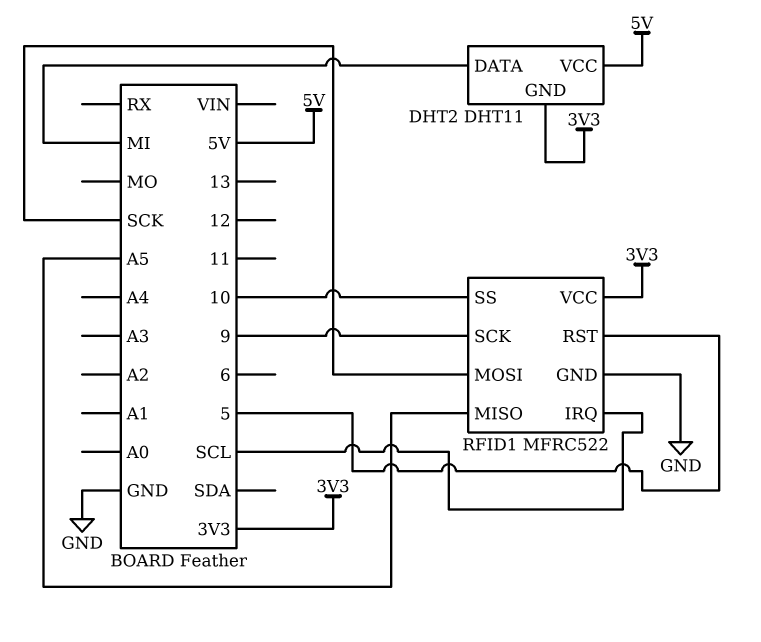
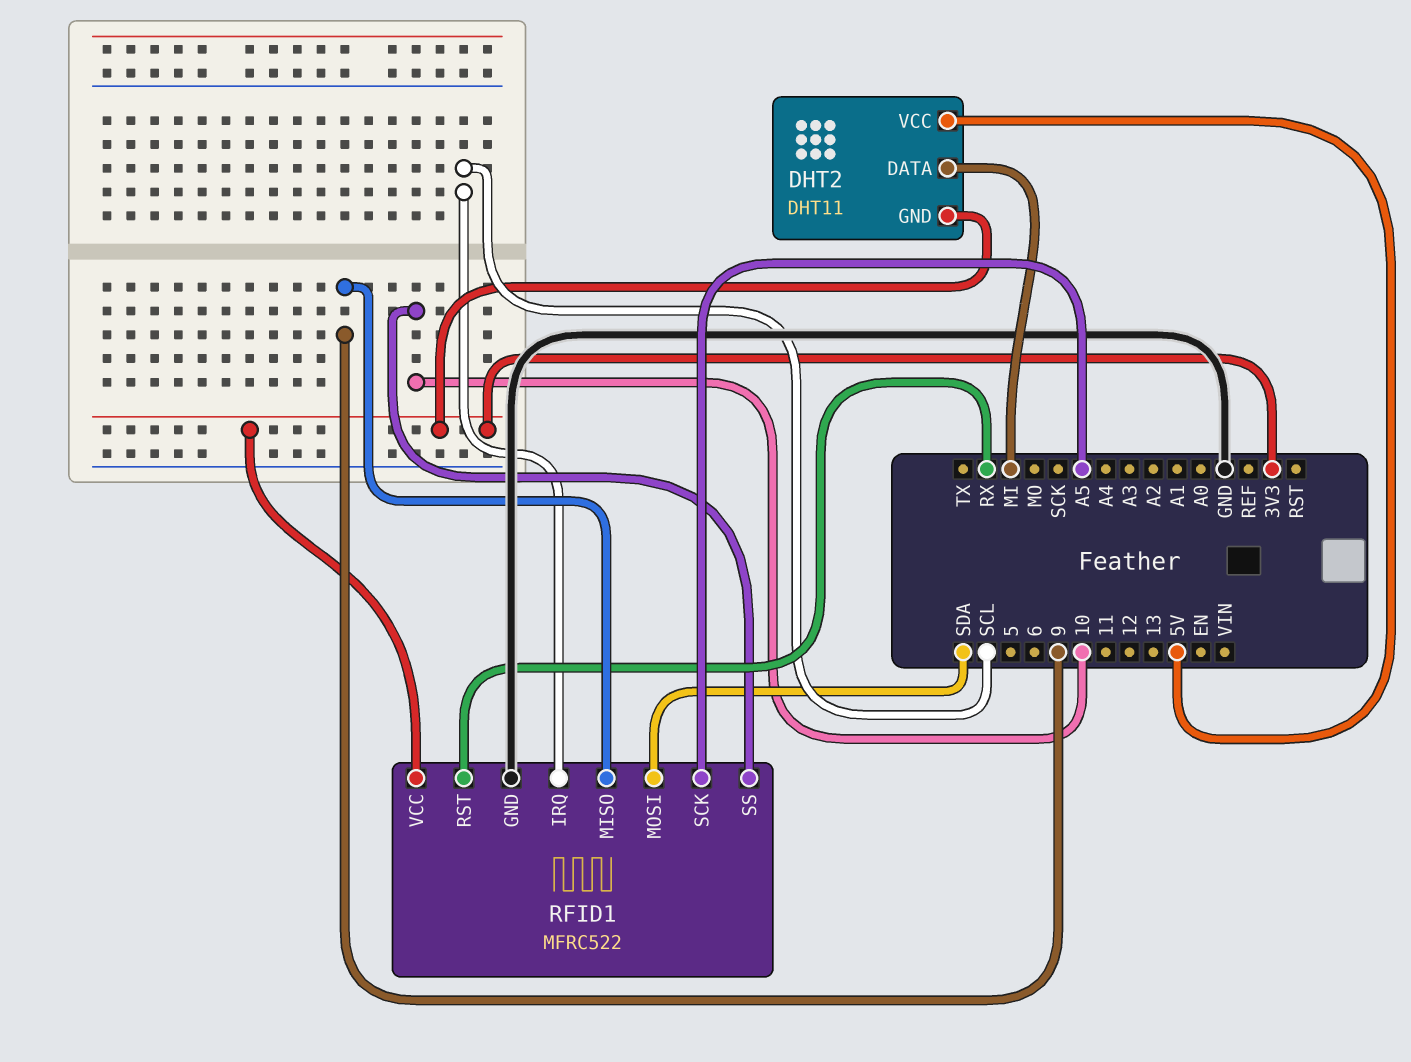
RFID1 pin MISO: A5 -> 9
RFID1 pin MOSI: SCK -> SDA
RFID1 pin RST: 5 -> RX
RFID1 pin SCK: 9 -> A5

